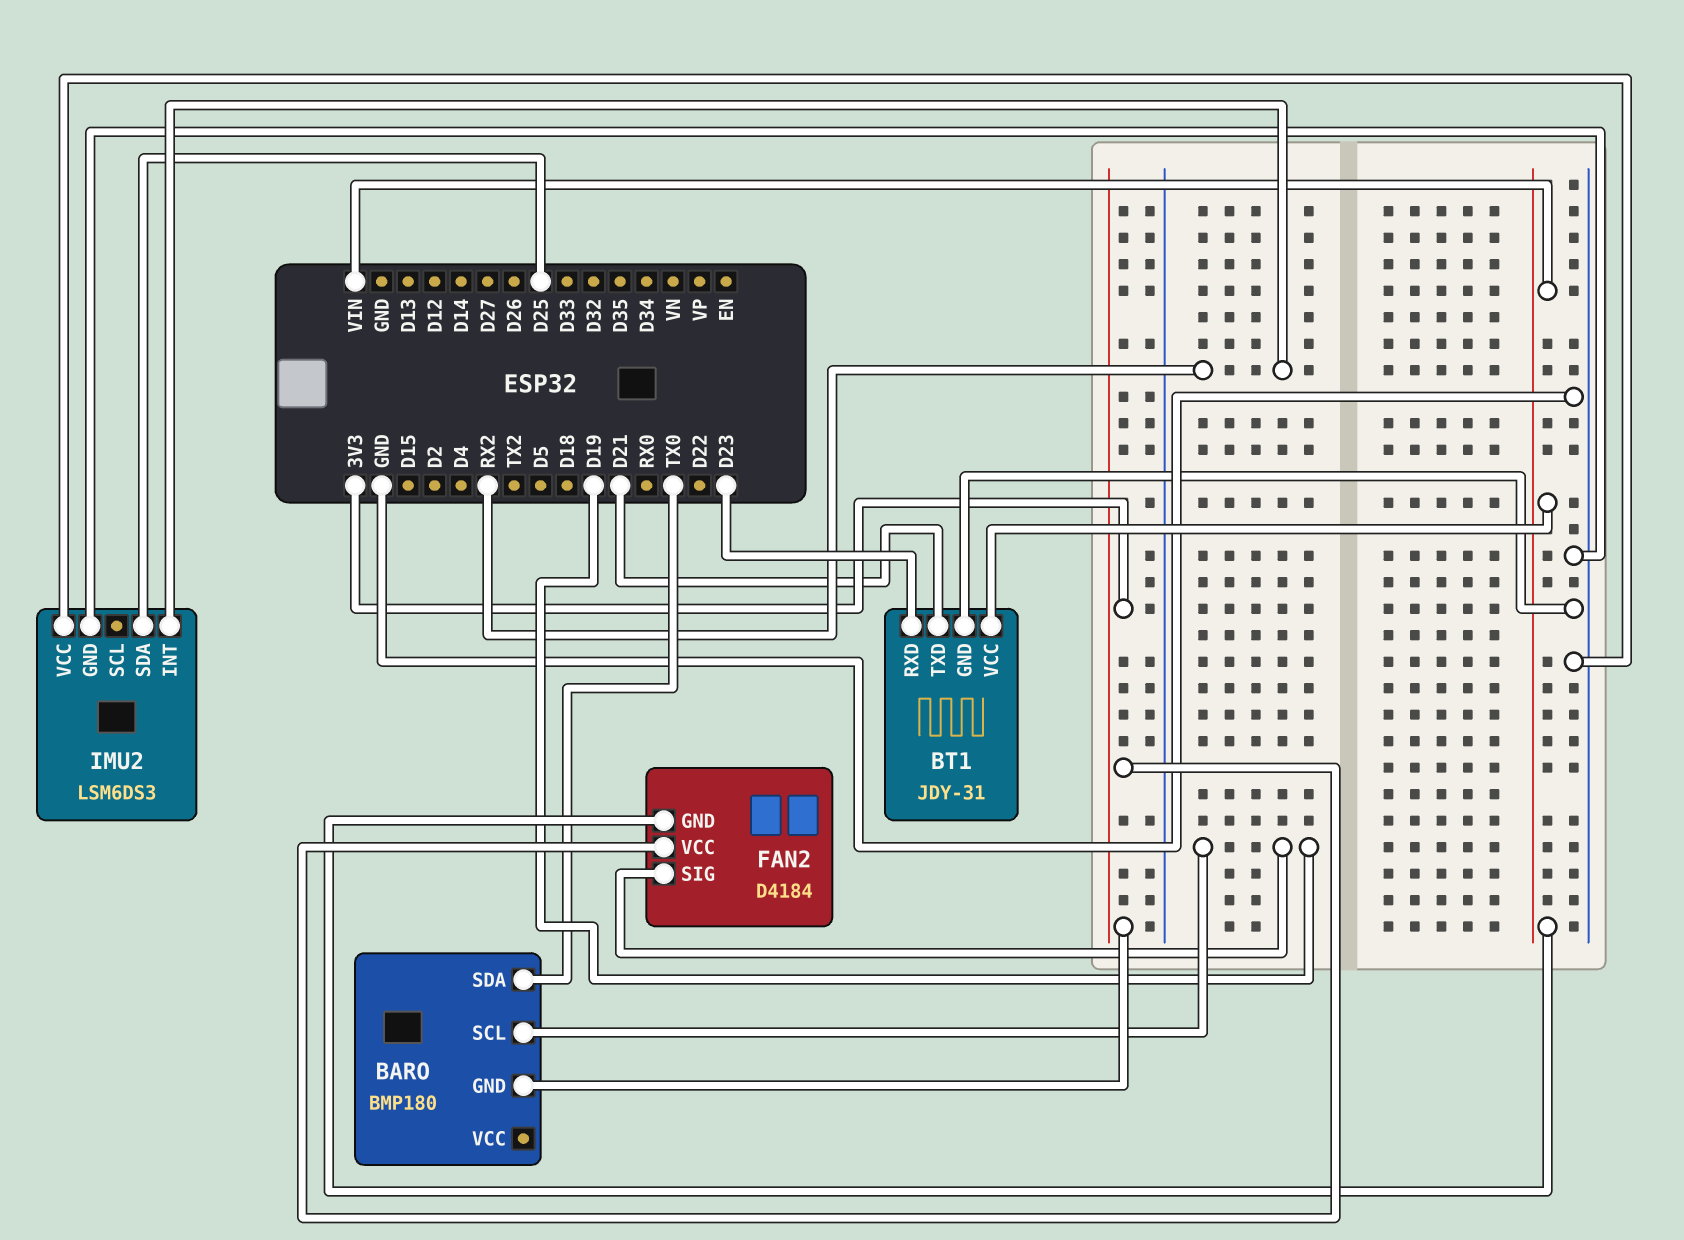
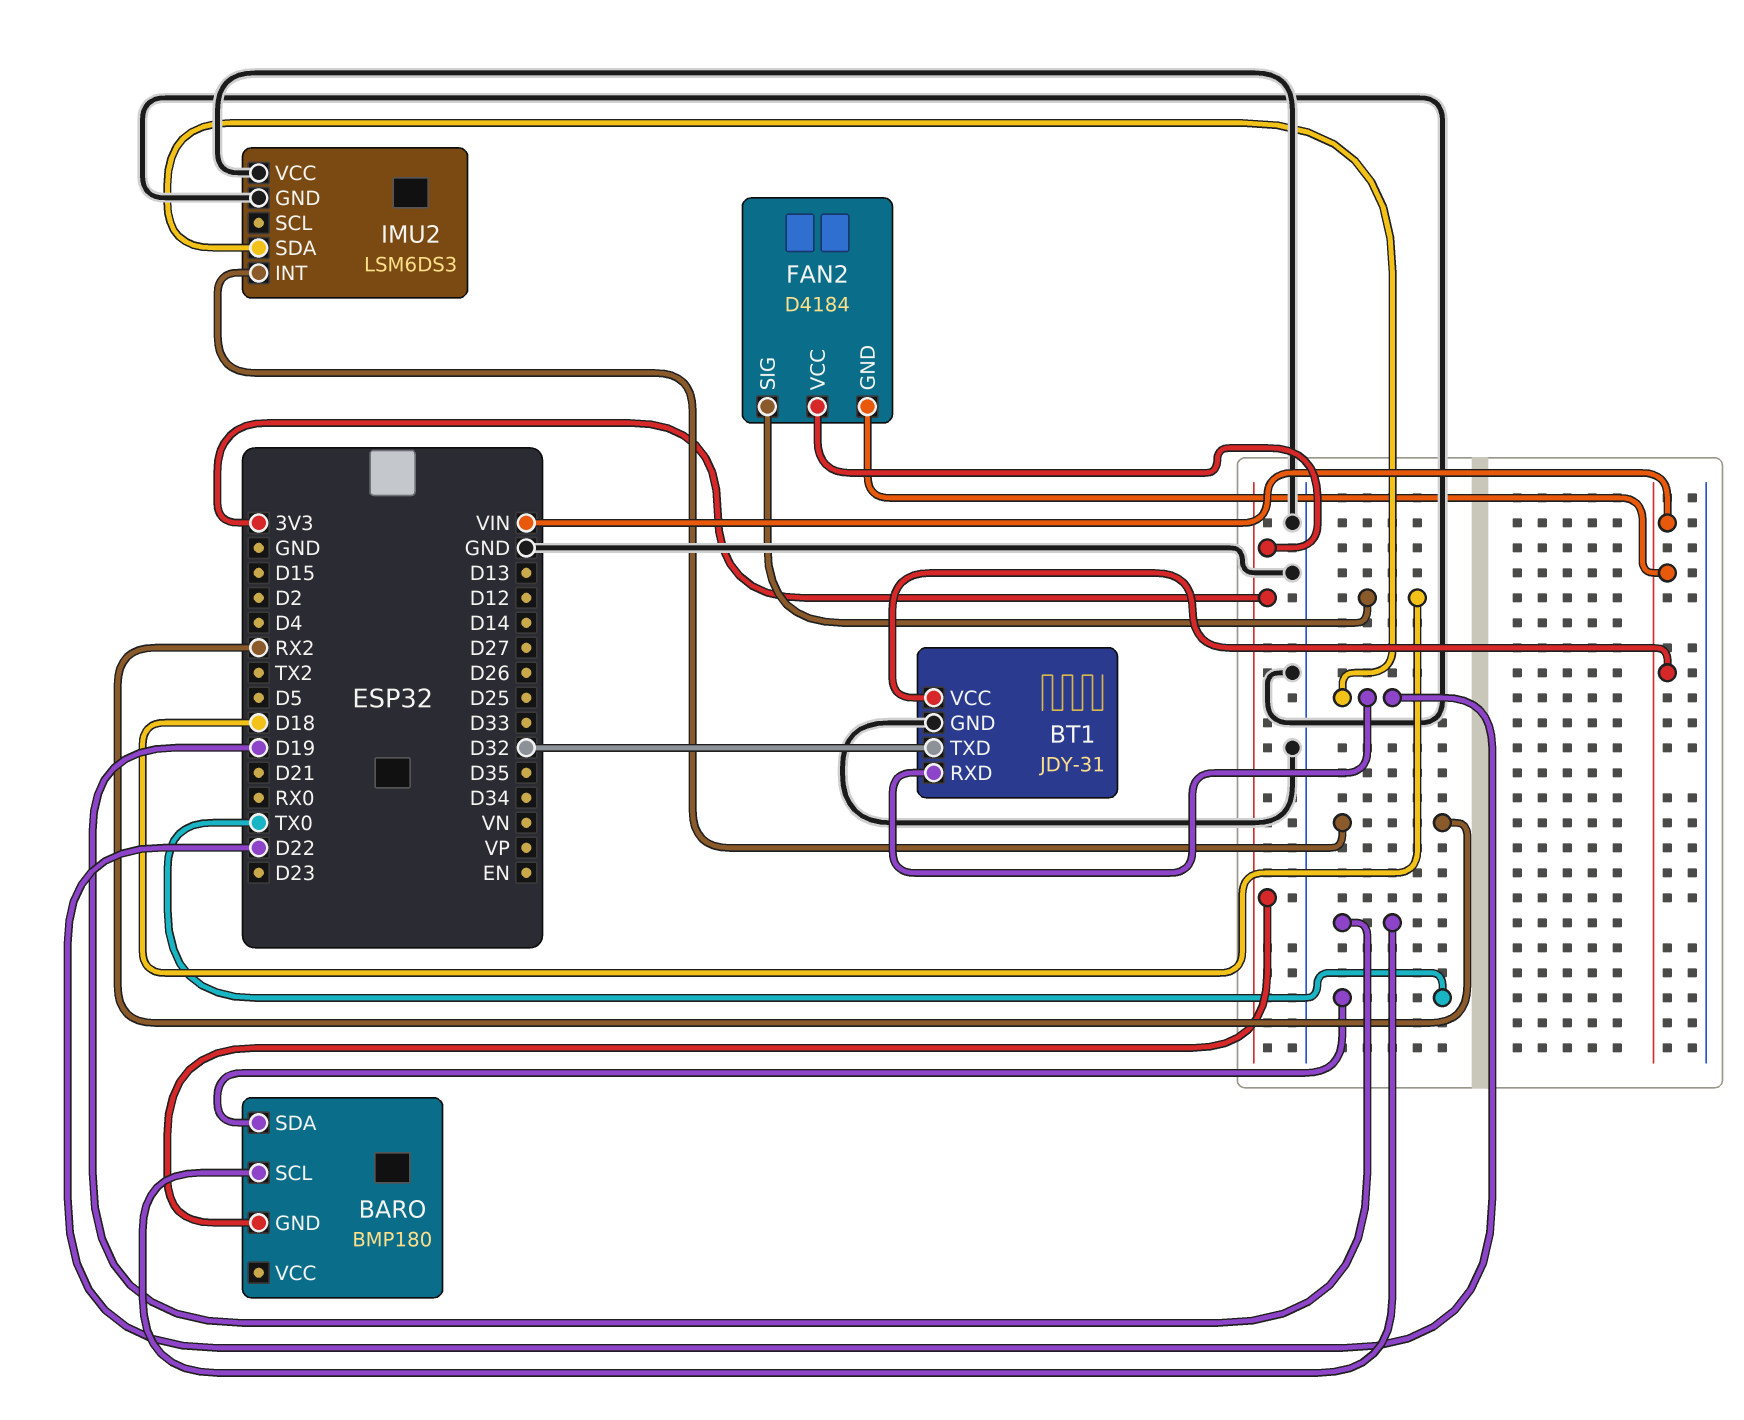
BT1 pin RXD: D23 -> D22
BT1 pin TXD: D21 -> D32
FAN2 pin SIG: D19 -> D18
IMU2 pin SDA: D25 -> D22

